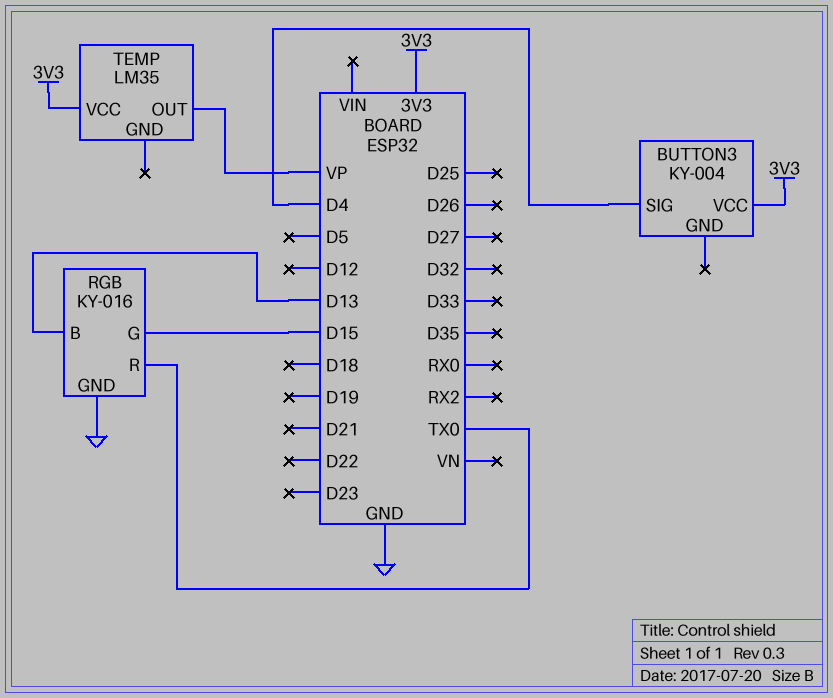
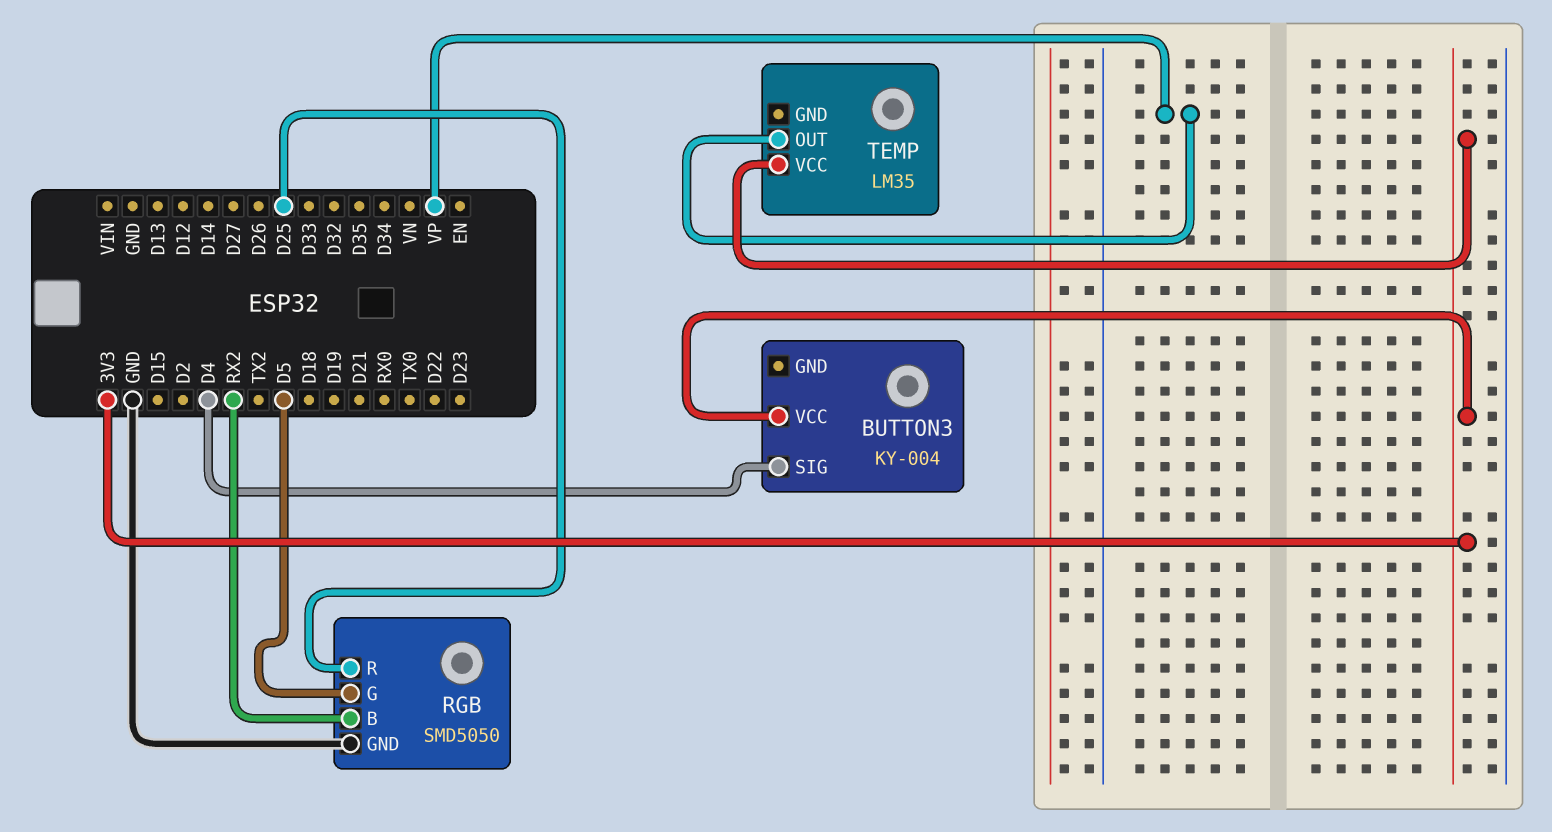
RGB: KY-016 -> SMD5050
RGB pin B: D13 -> RX2
RGB pin G: D15 -> D5
RGB pin R: TX0 -> D25

